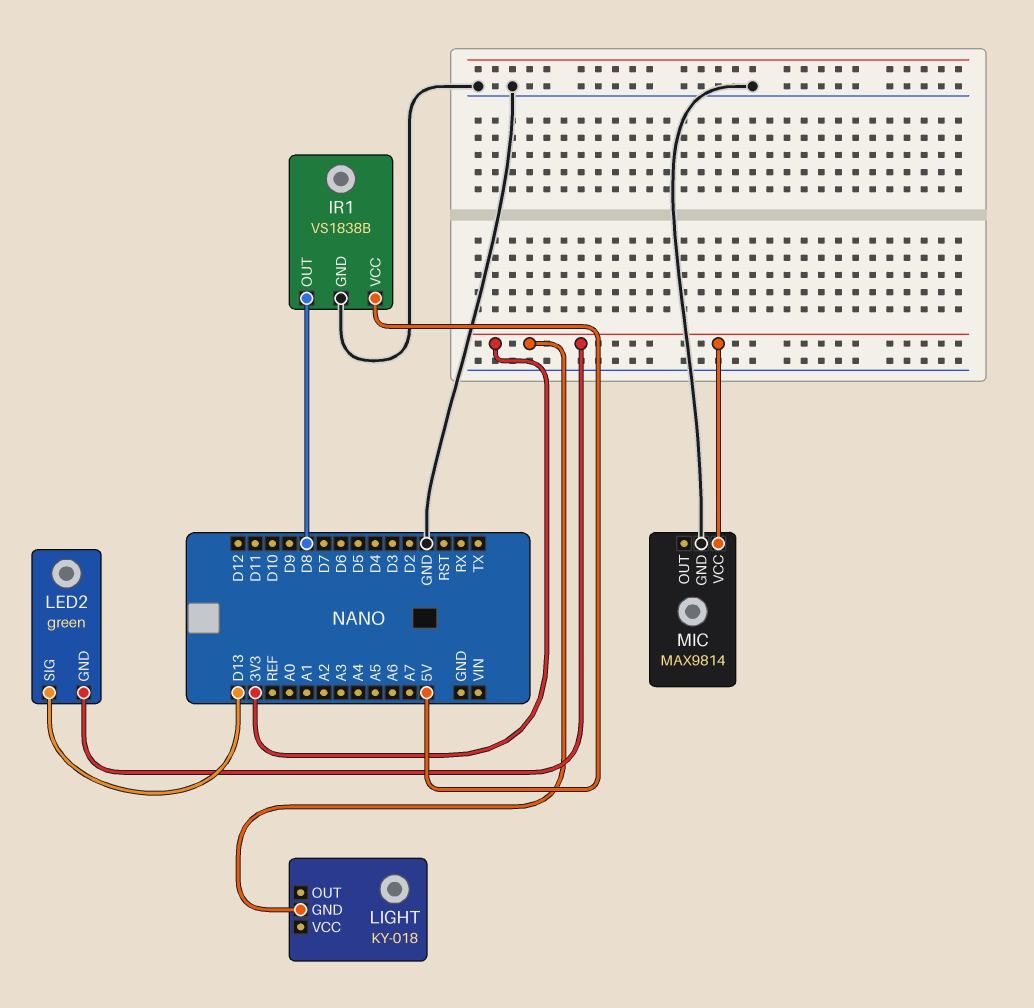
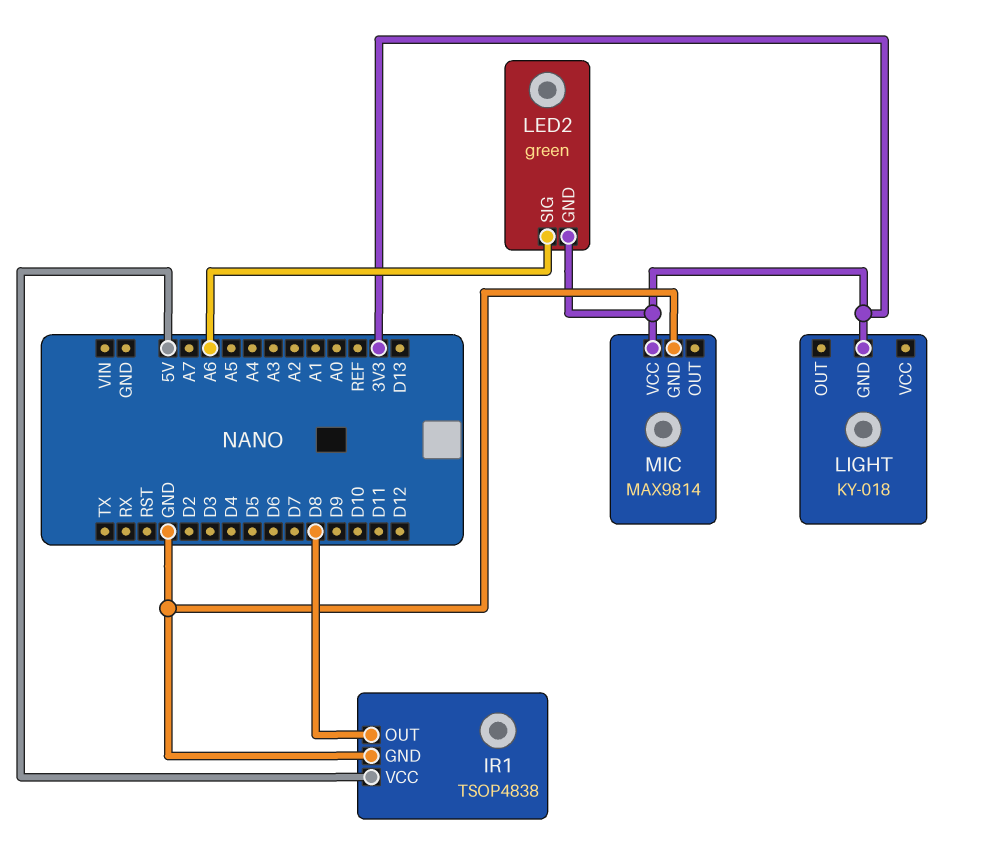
IR1: VS1838B -> TSOP4838
LED2 pin SIG: D13 -> A6

